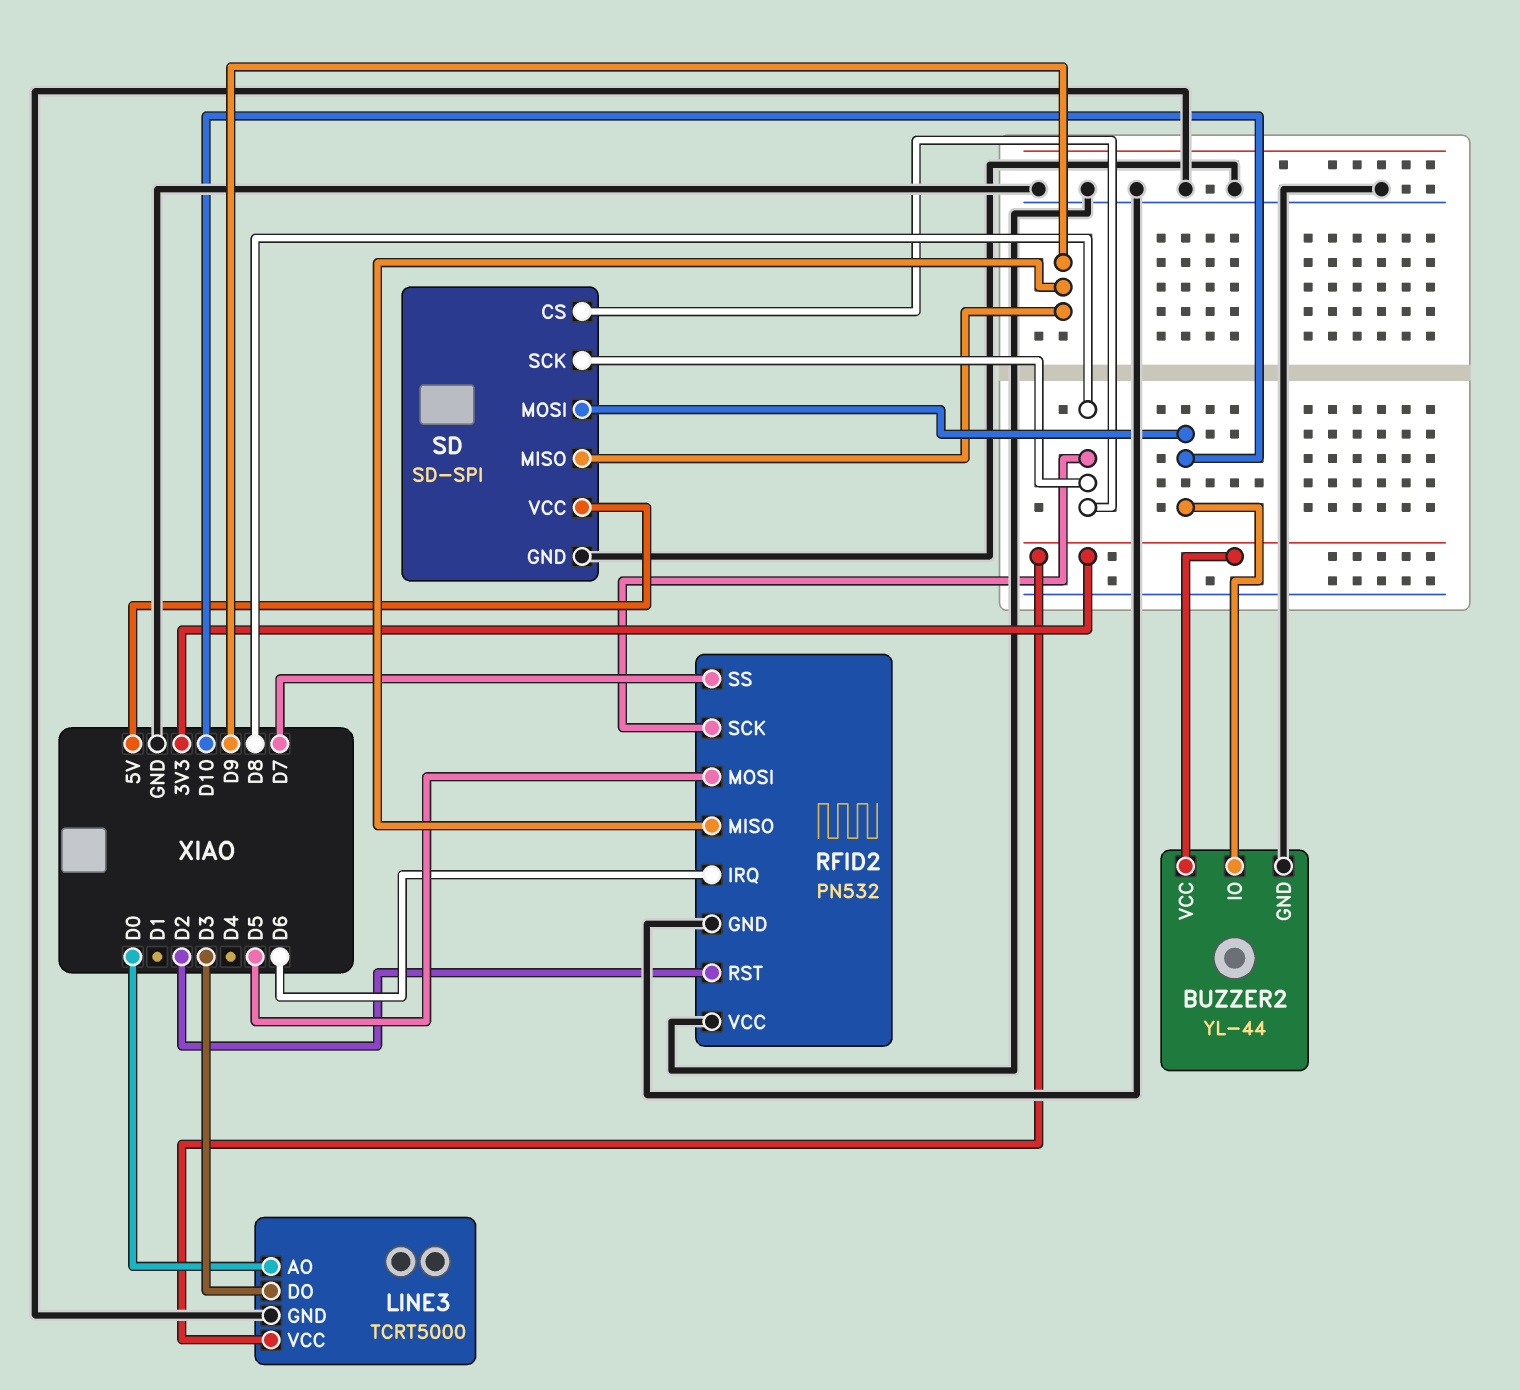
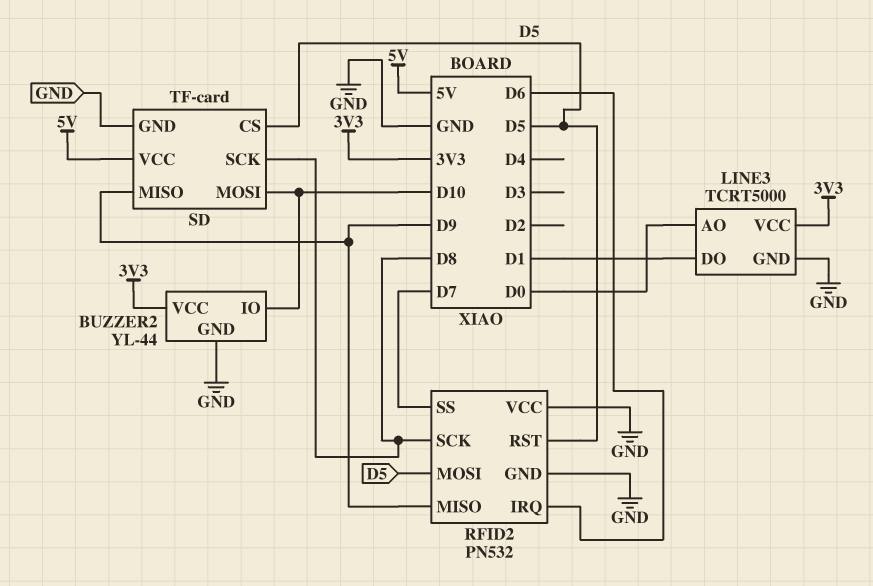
LINE3 pin DO: D3 -> D1
RFID2 pin RST: D2 -> D5
SD: SD-SPI -> TF-card
SD pin CS: D8 -> D5

